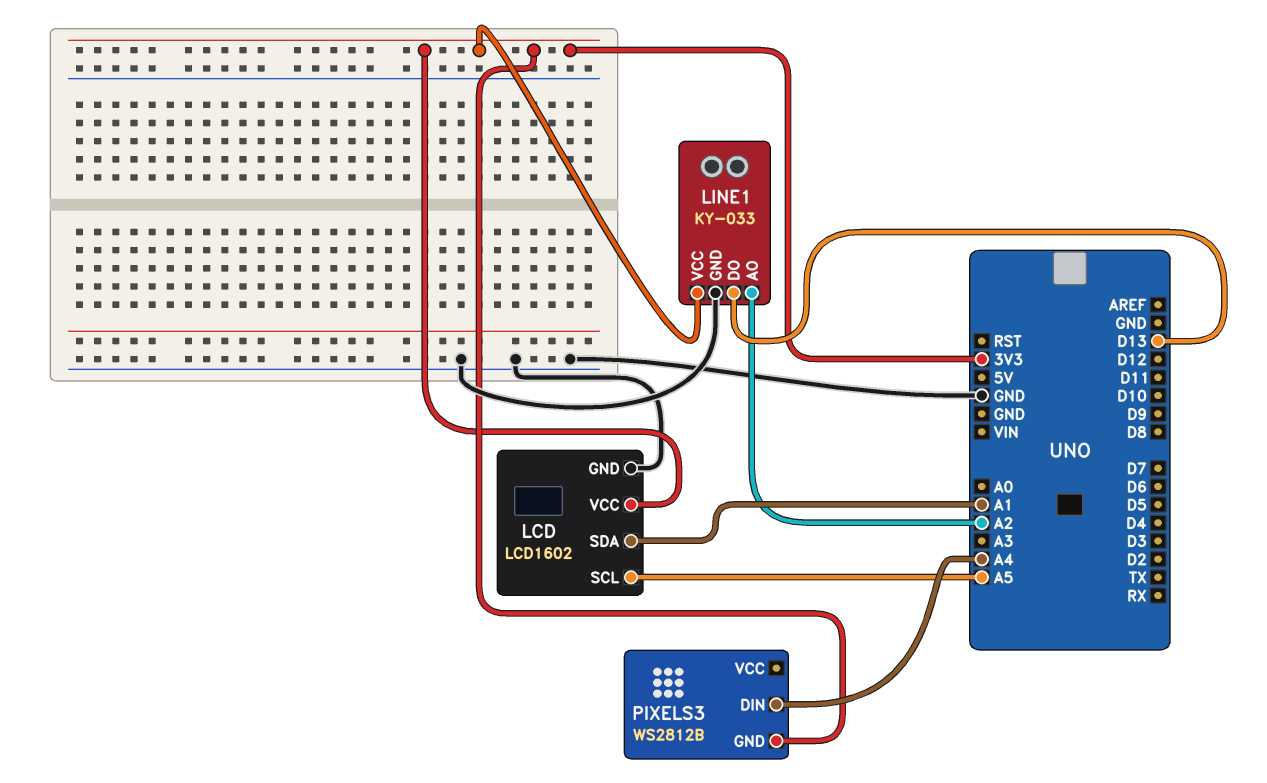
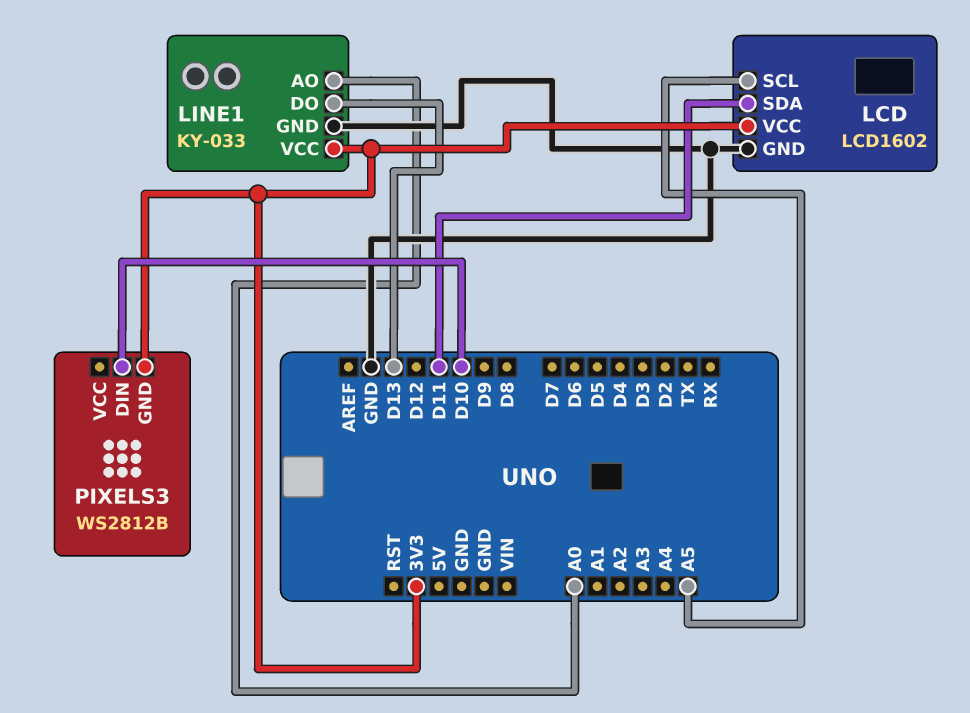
LCD pin SDA: A1 -> D11
LINE1 pin AO: A2 -> A0
PIXELS3 pin DIN: A4 -> D10

